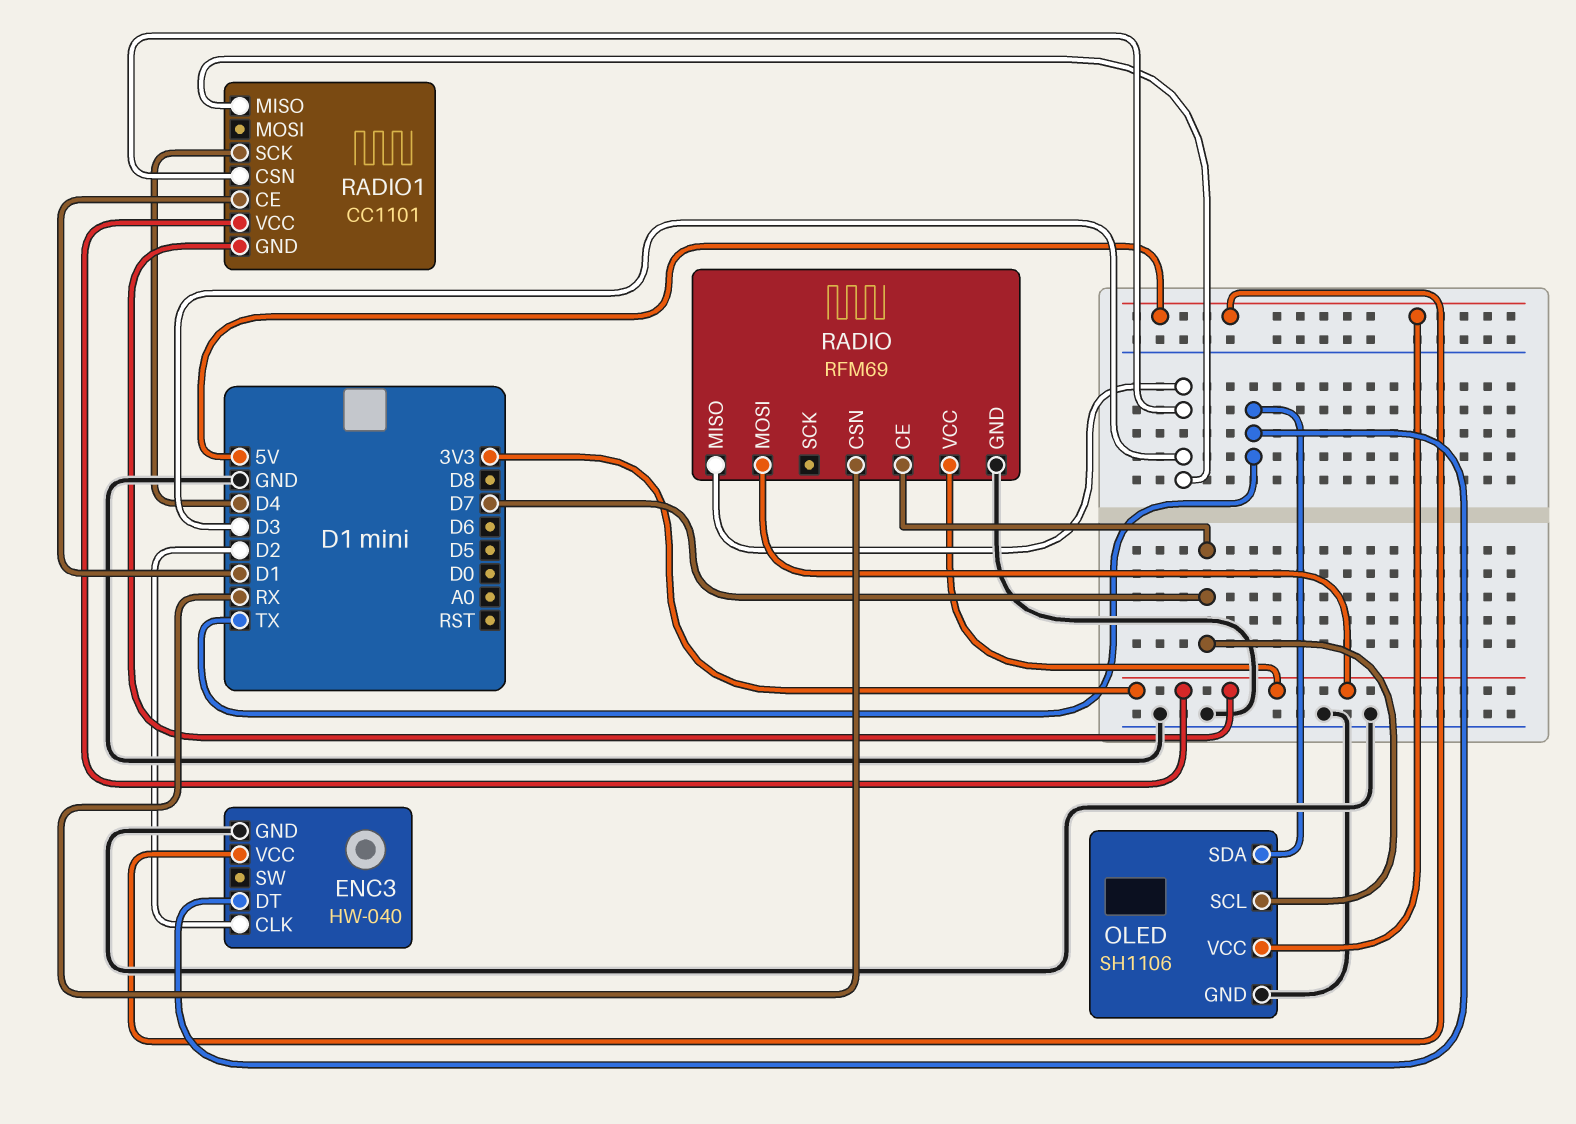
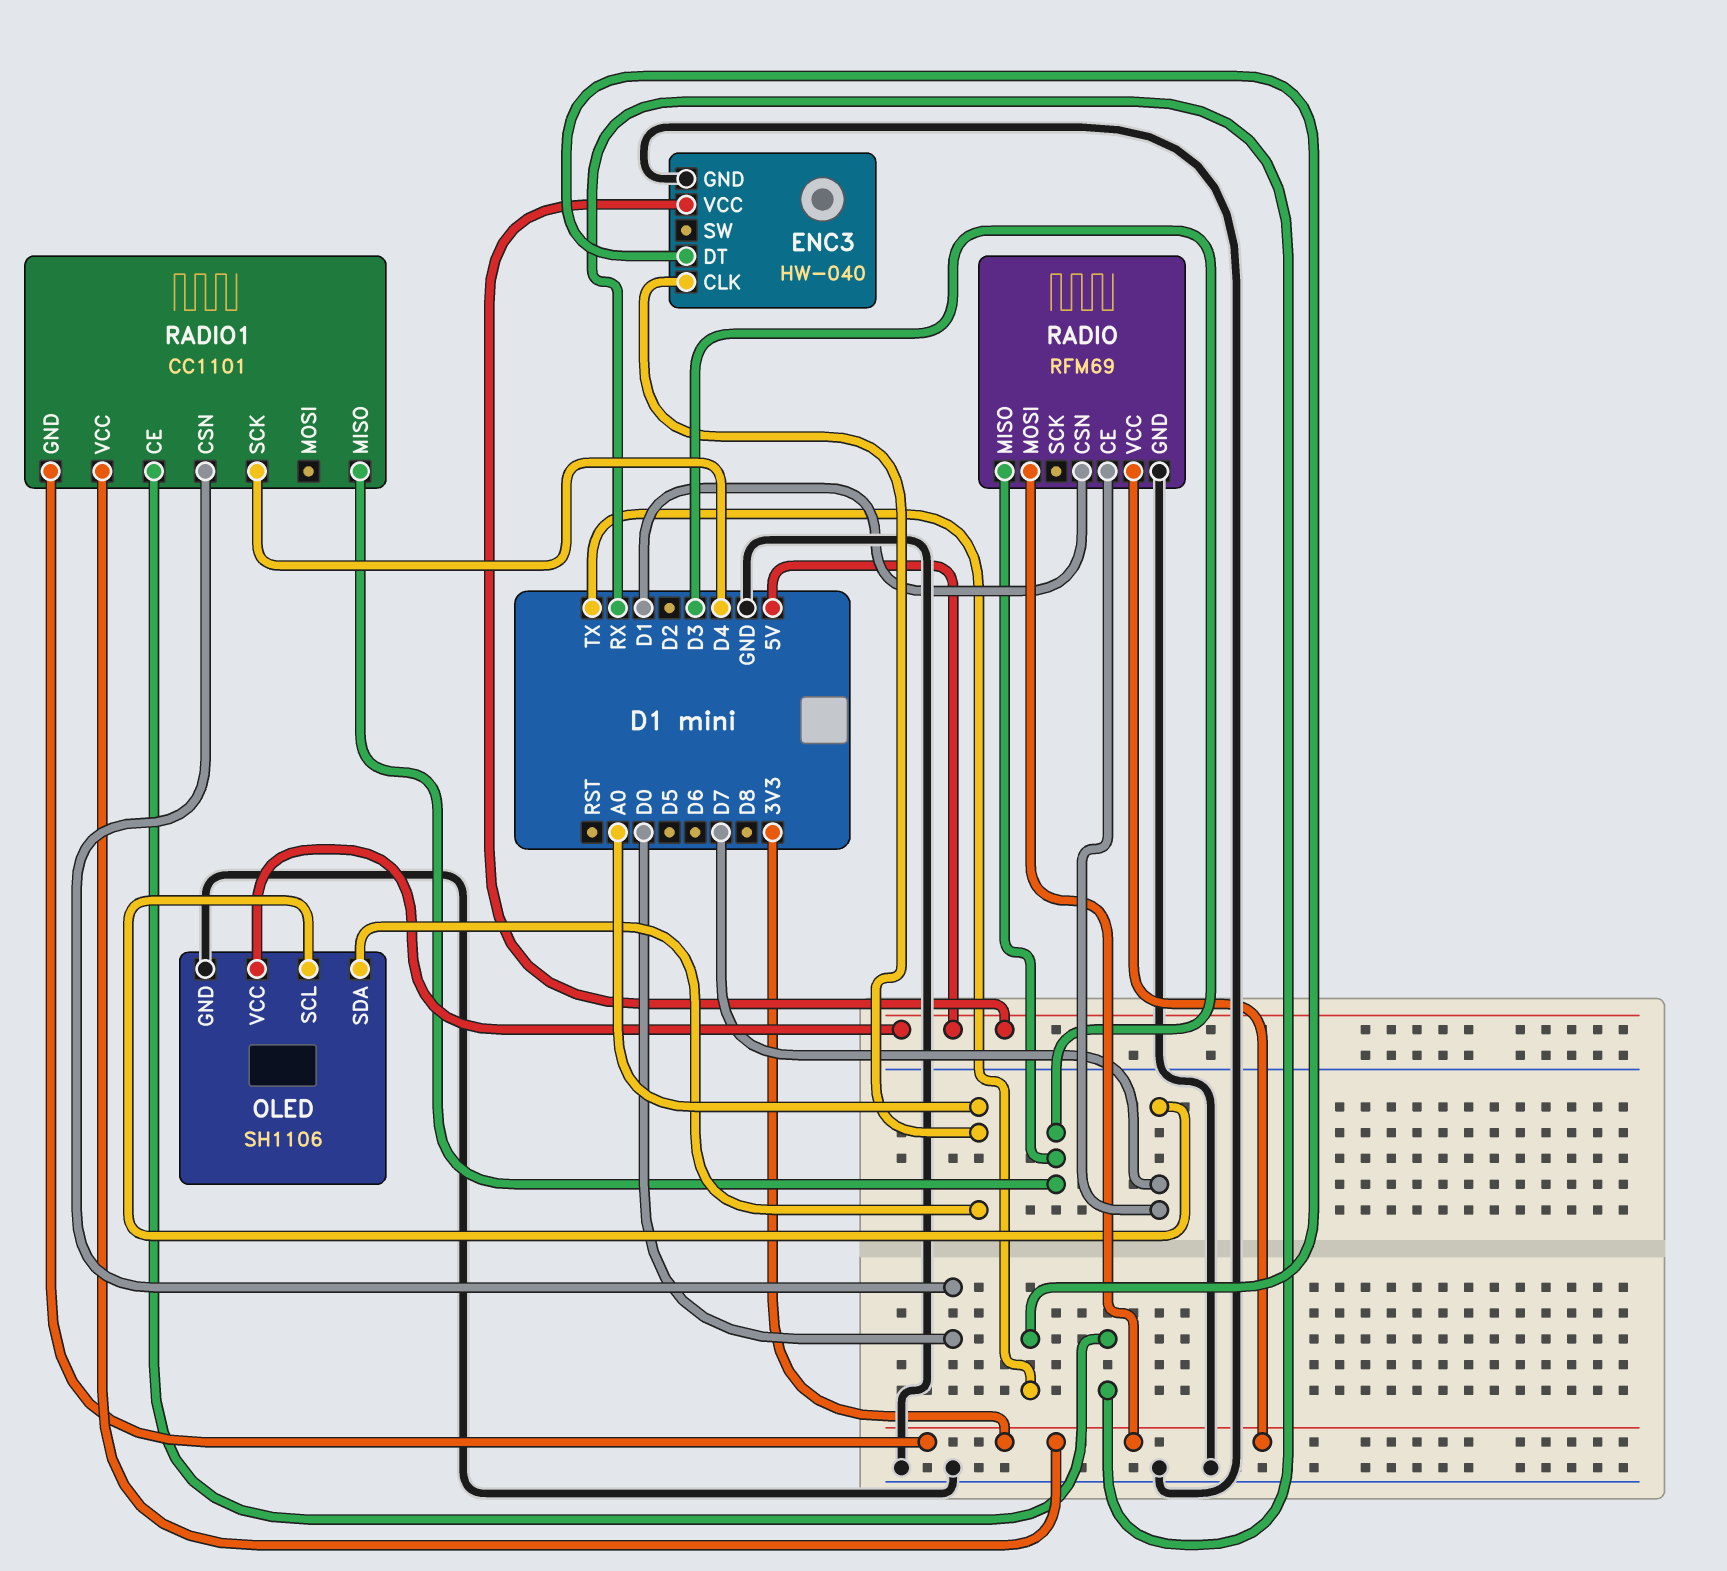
ENC3 pin CLK: D2 -> A0
OLED pin SDA: TX -> A0
RADIO pin CSN: RX -> D1
RADIO1 pin CE: D1 -> RX
RADIO1 pin CSN: D3 -> D0

